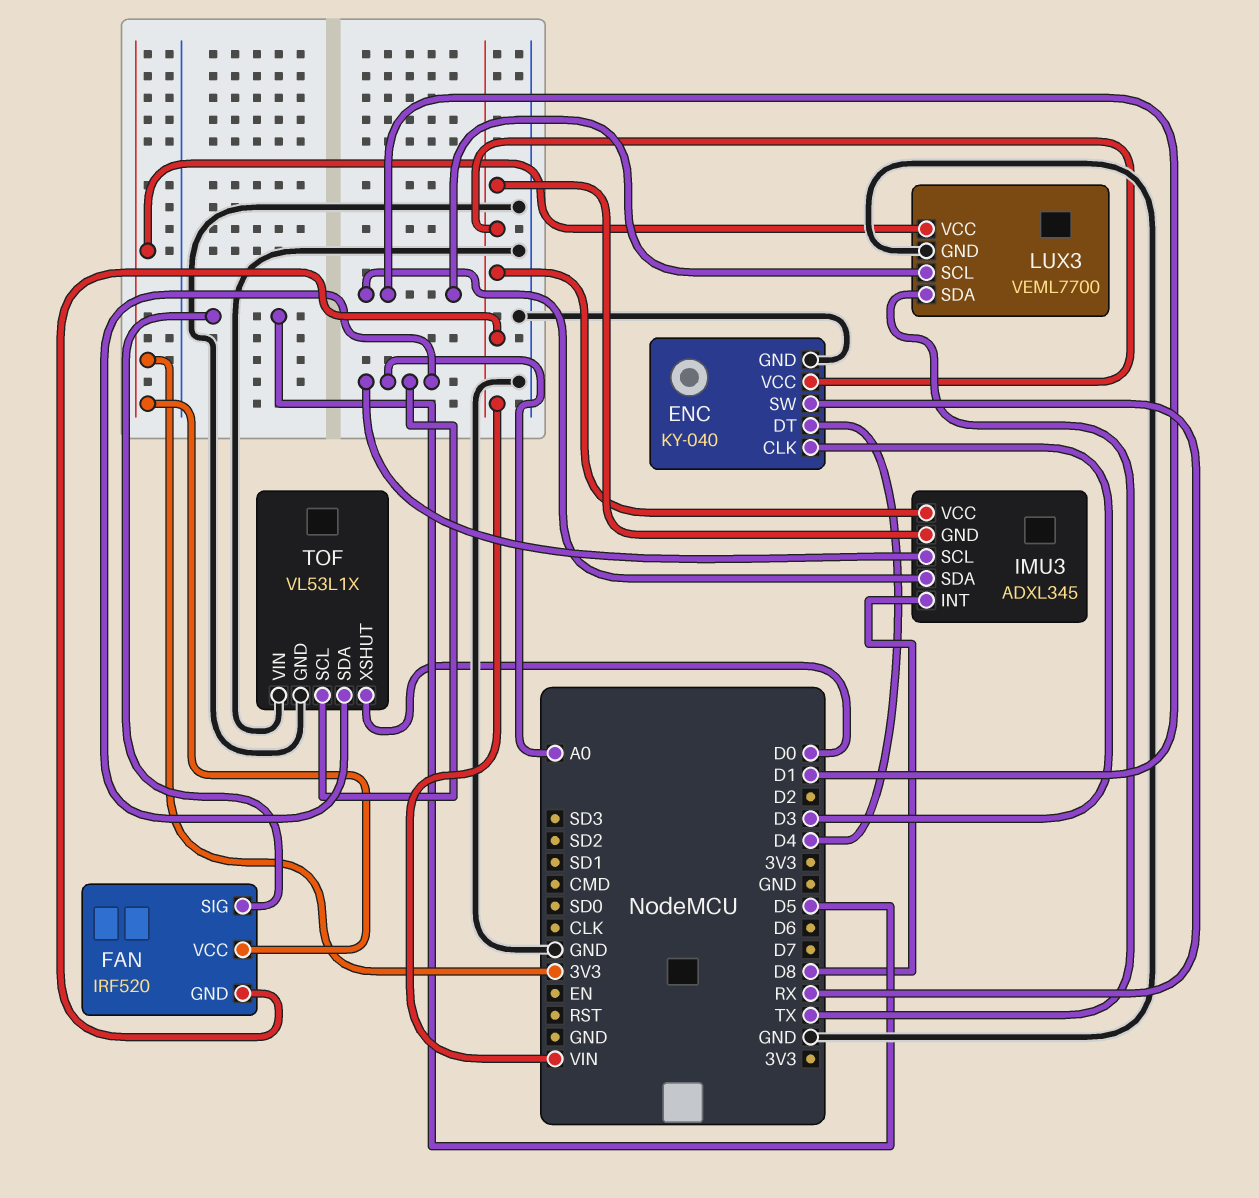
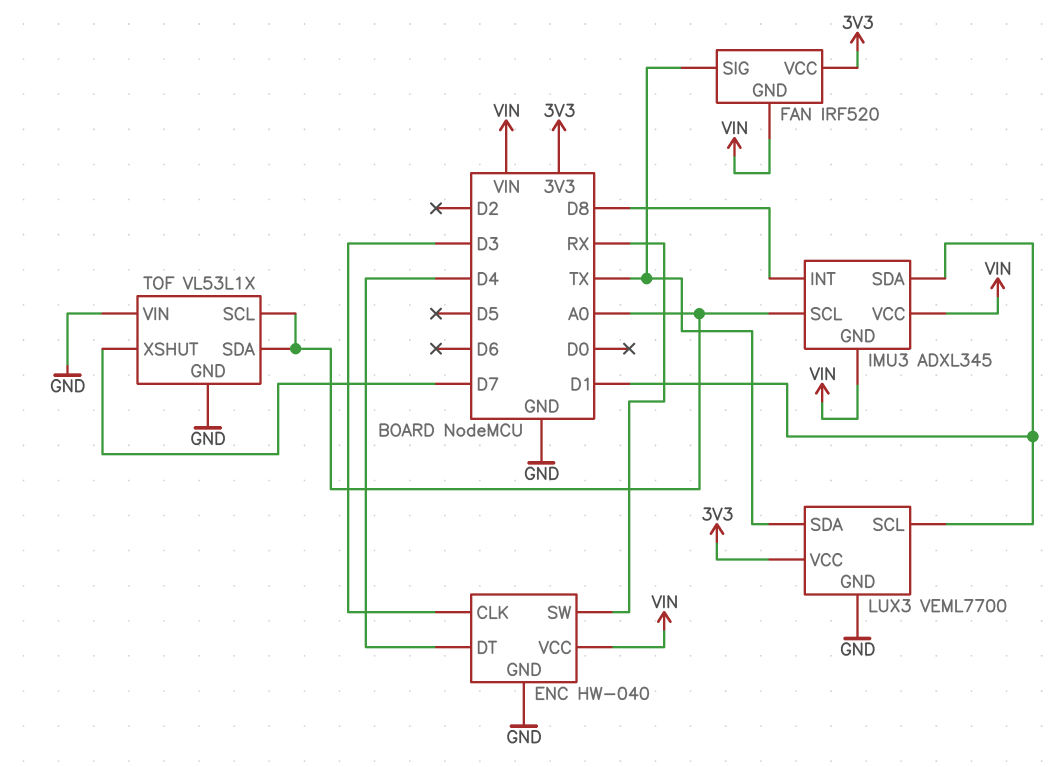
ENC: KY-040 -> HW-040
FAN pin SIG: D5 -> TX
TOF pin XSHUT: D0 -> D7

